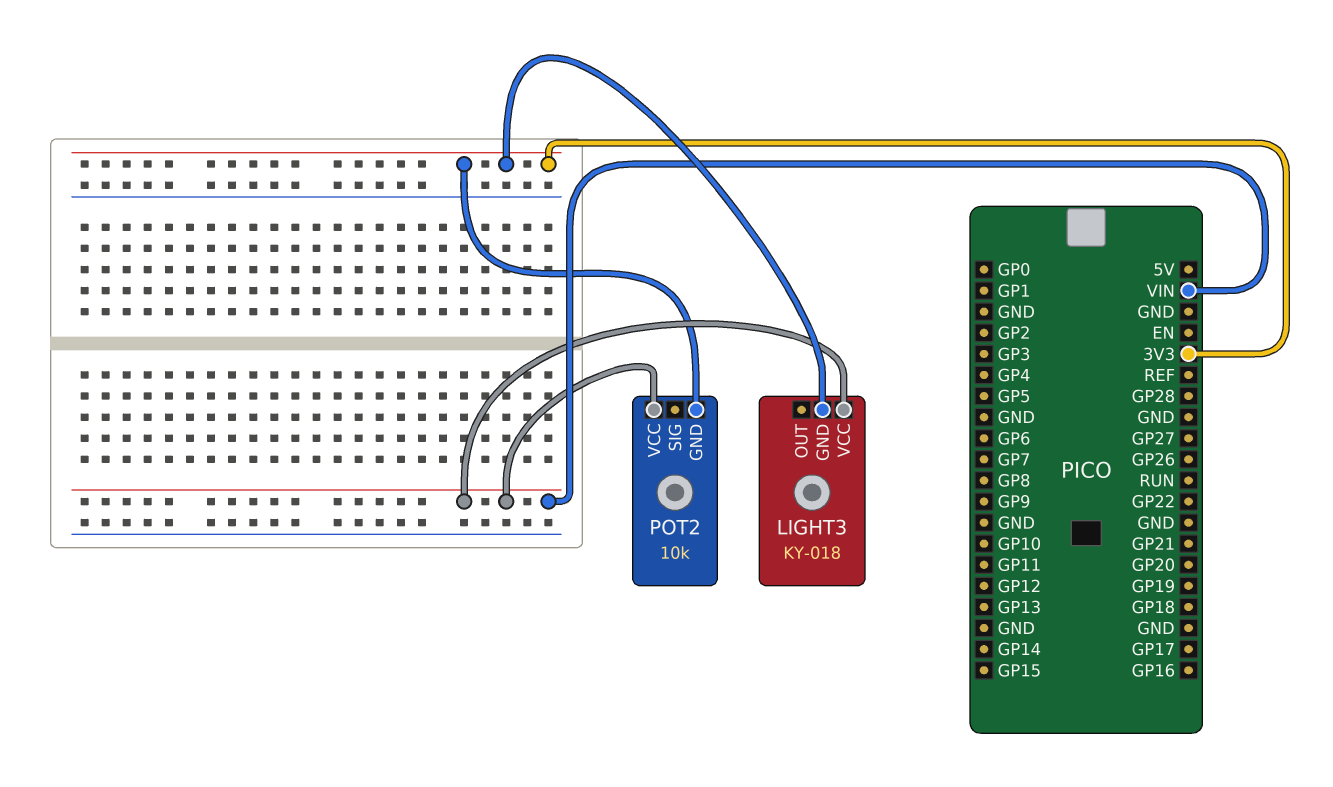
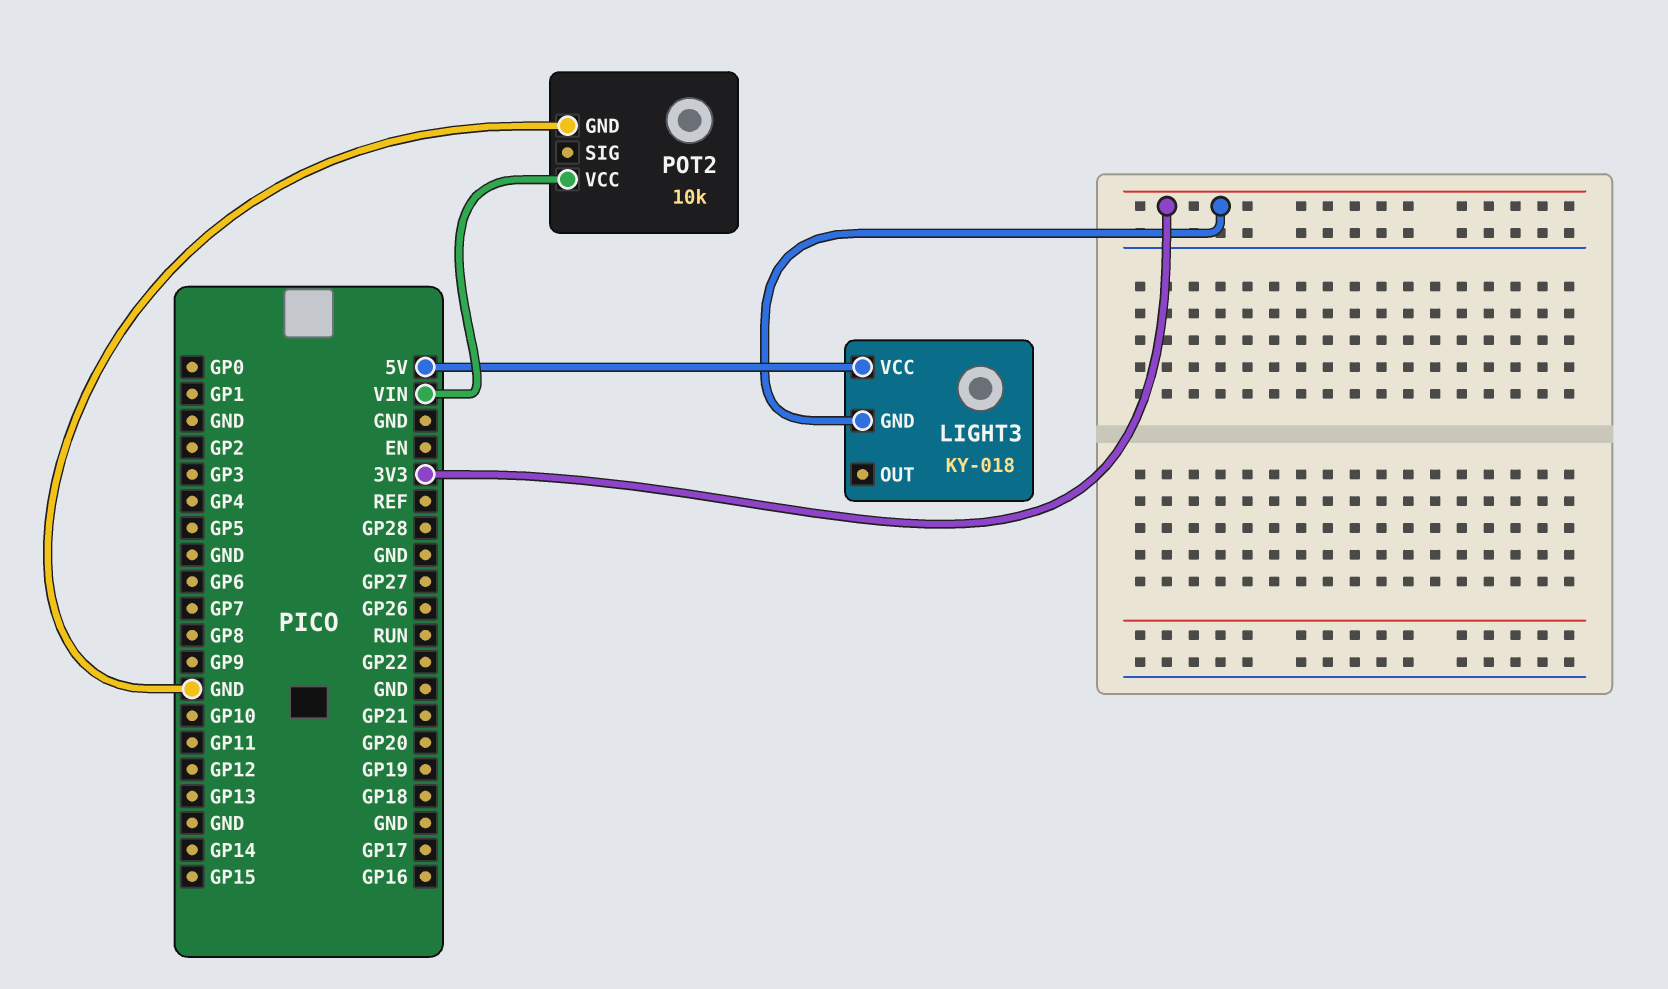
LIGHT3 pin VCC: VIN -> 5V
POT2 pin GND: 3V3 -> GND

